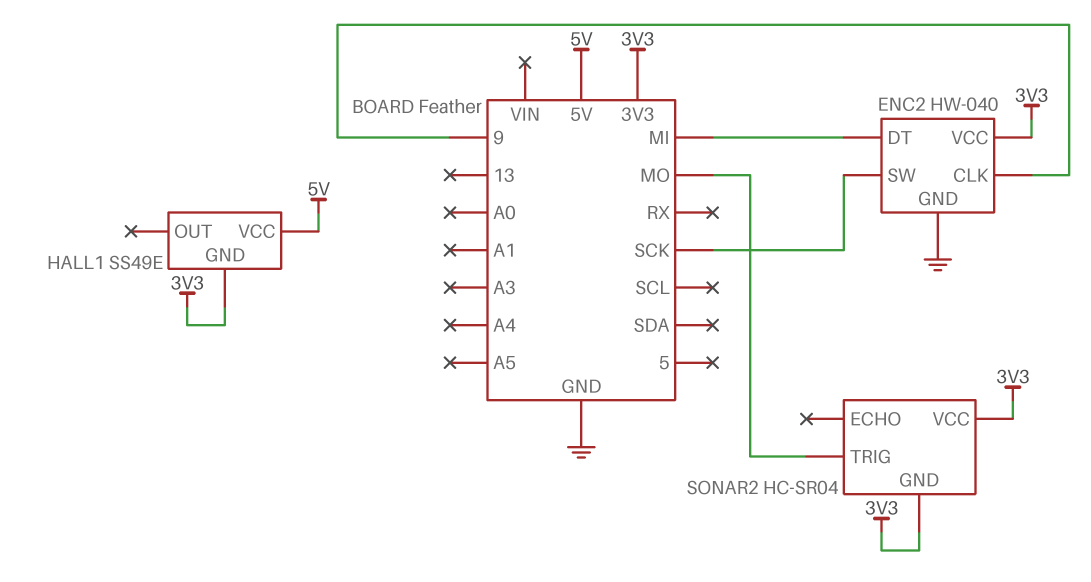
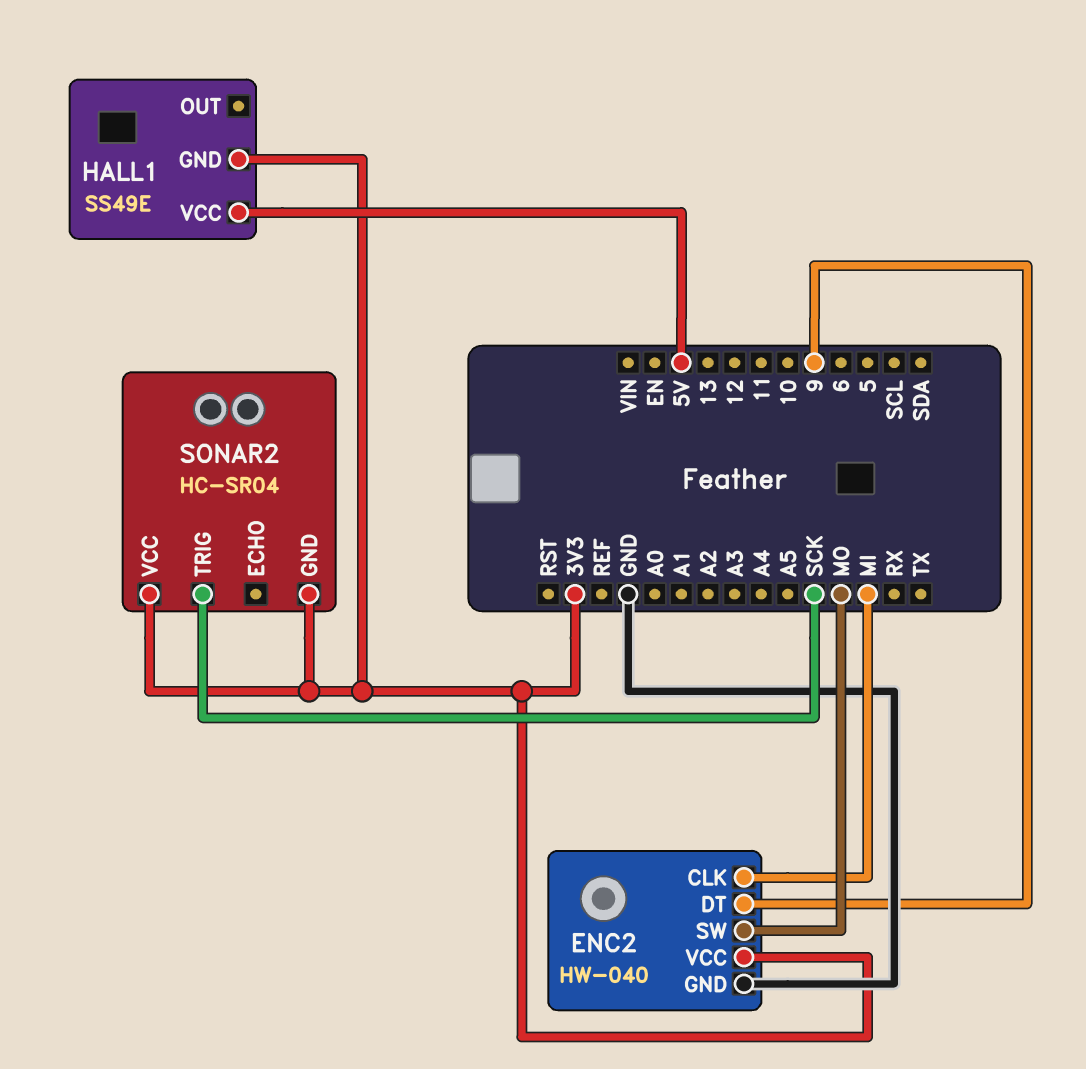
ENC2 pin CLK: 9 -> MI
ENC2 pin DT: MI -> 9
ENC2 pin SW: SCK -> MO
SONAR2 pin TRIG: MO -> SCK

